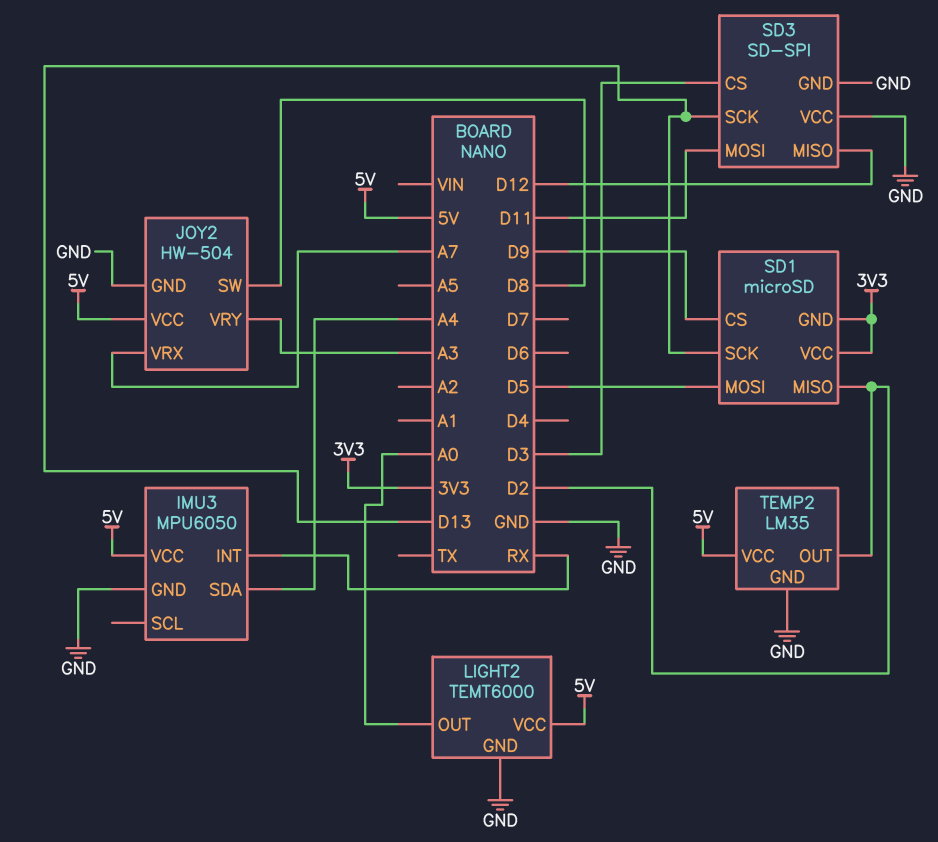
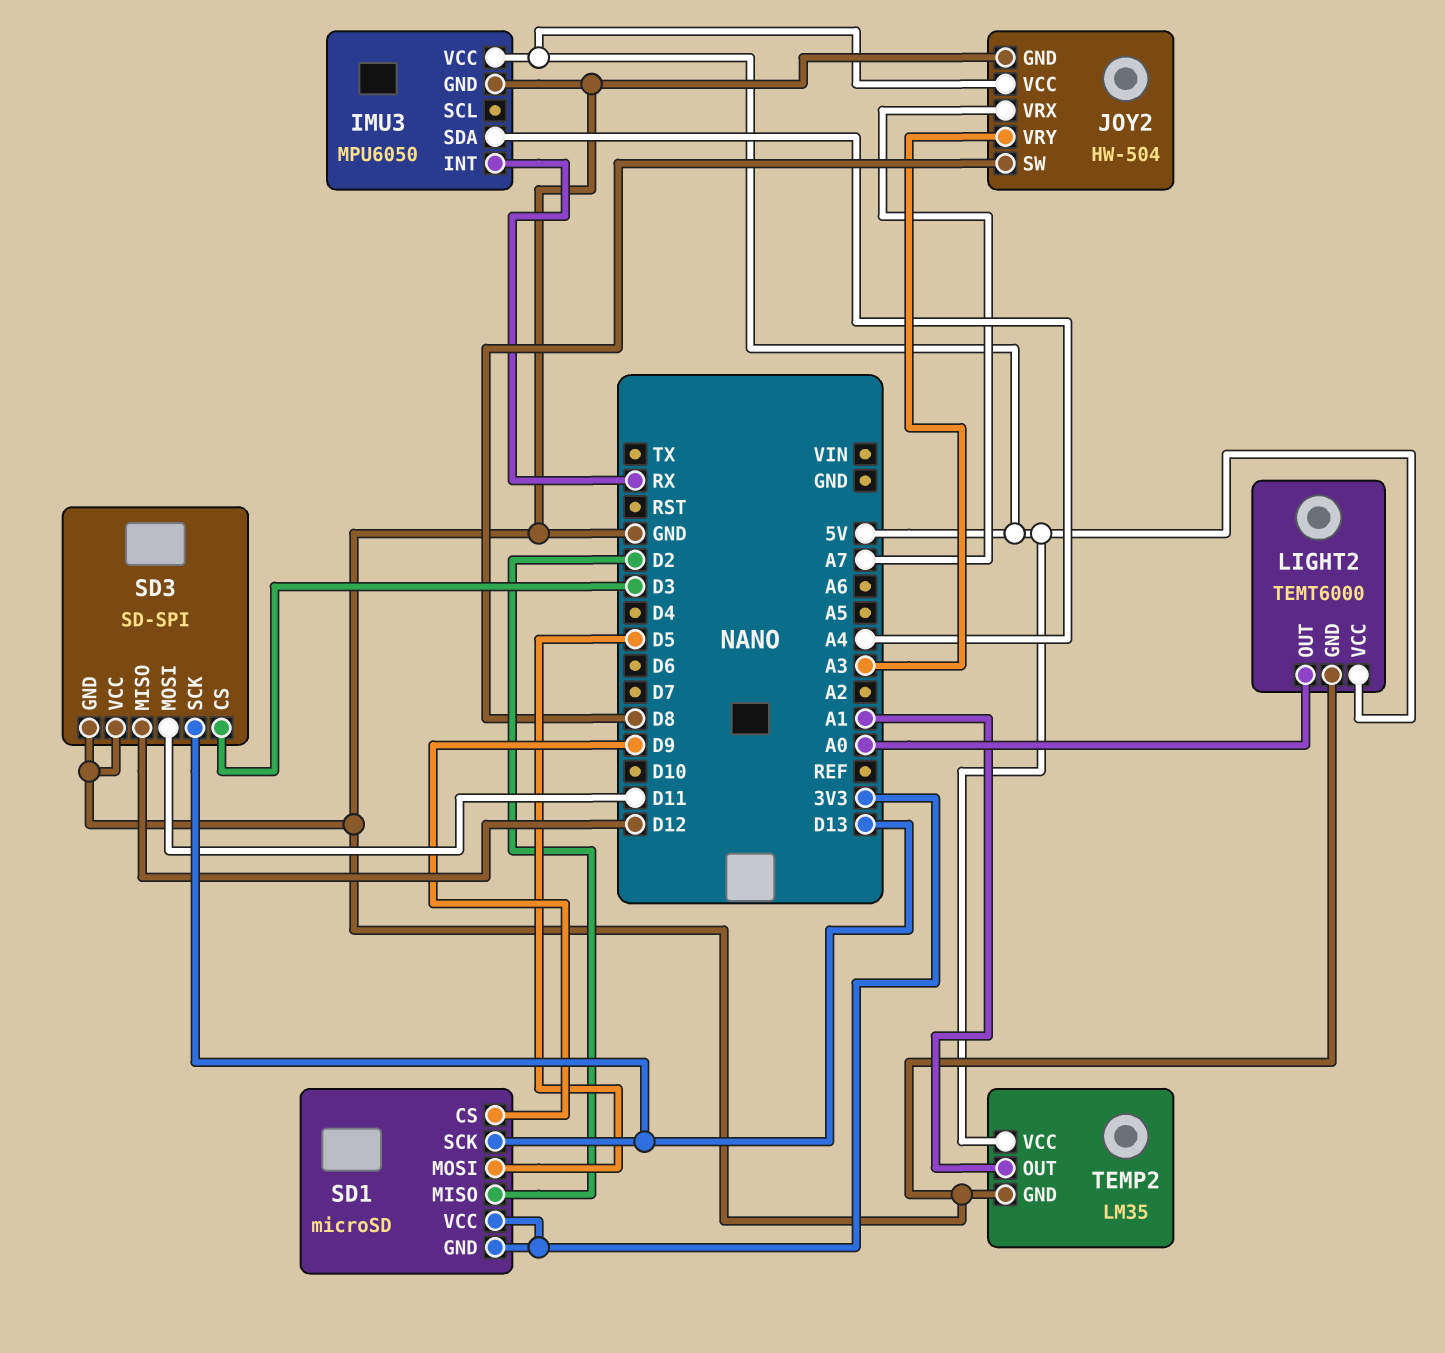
TEMP2 pin OUT: D2 -> A1

